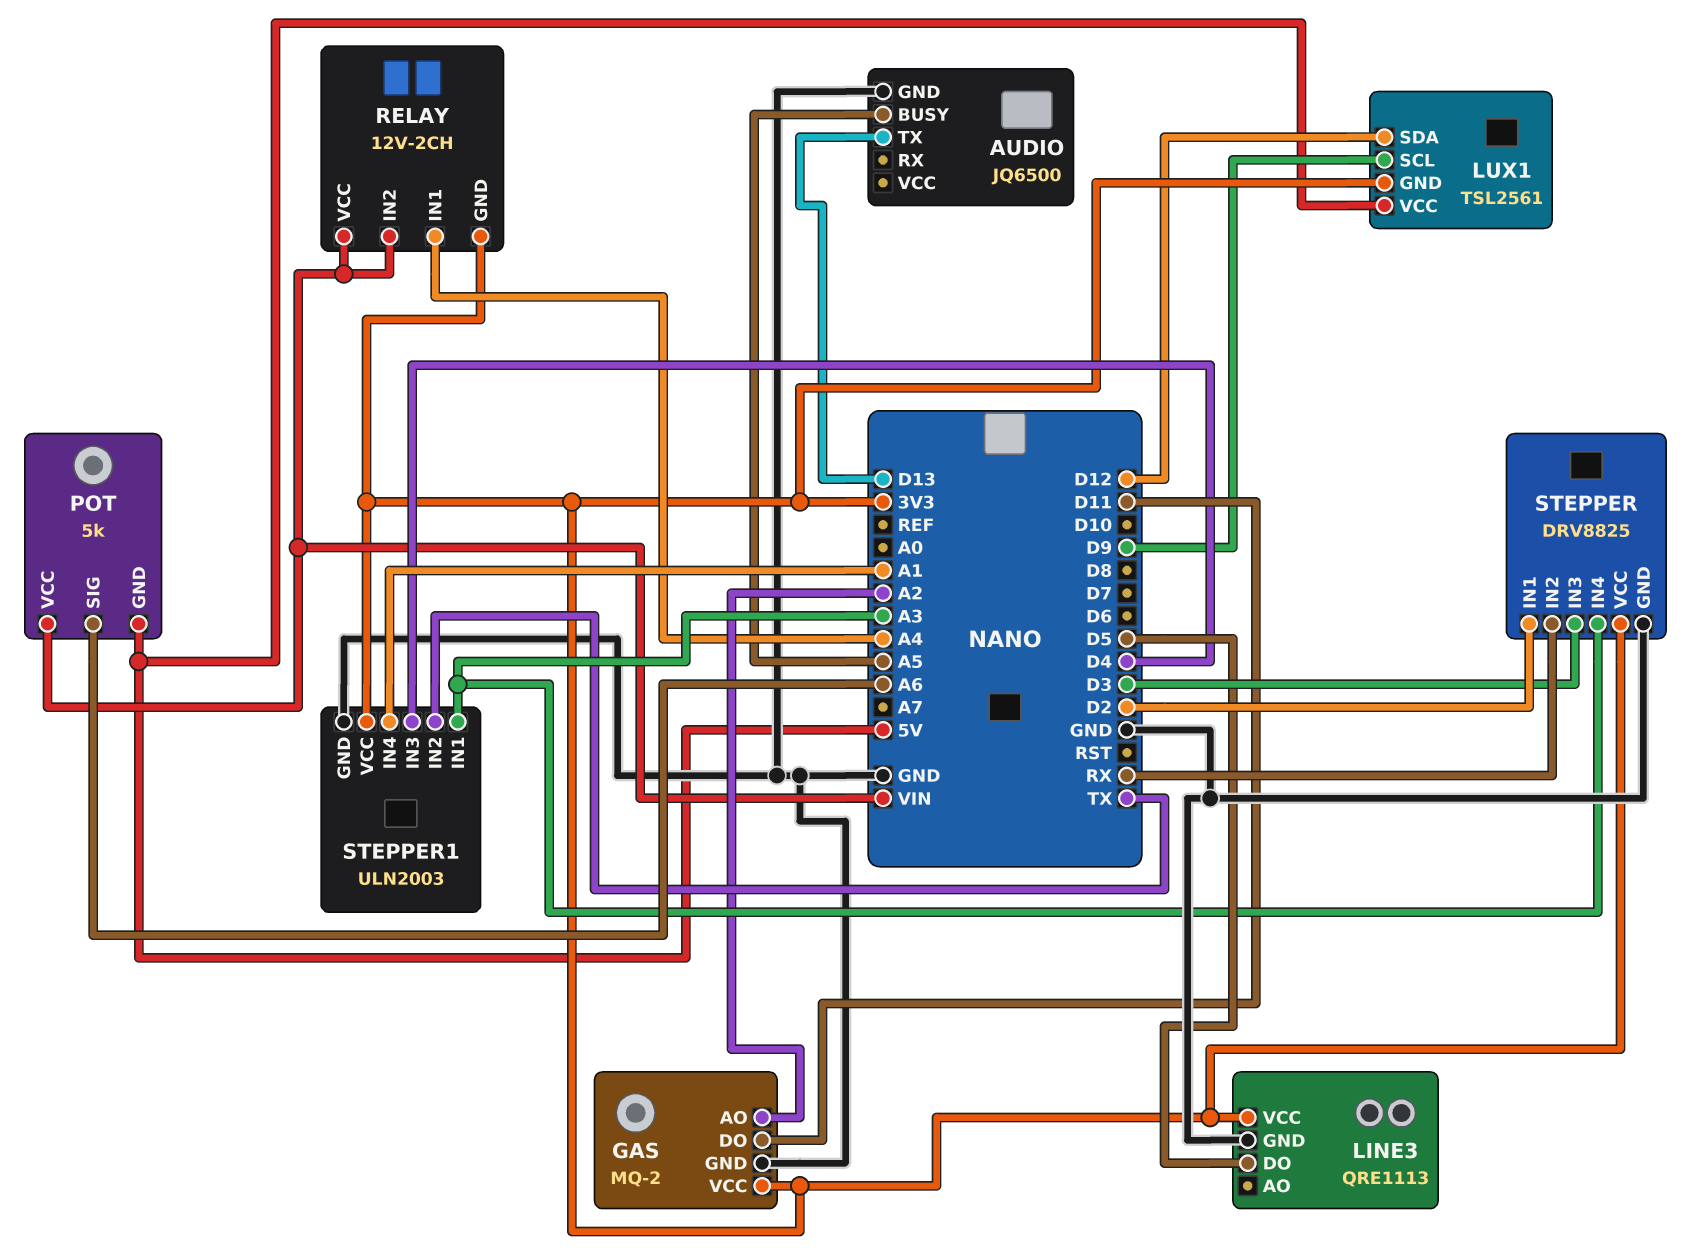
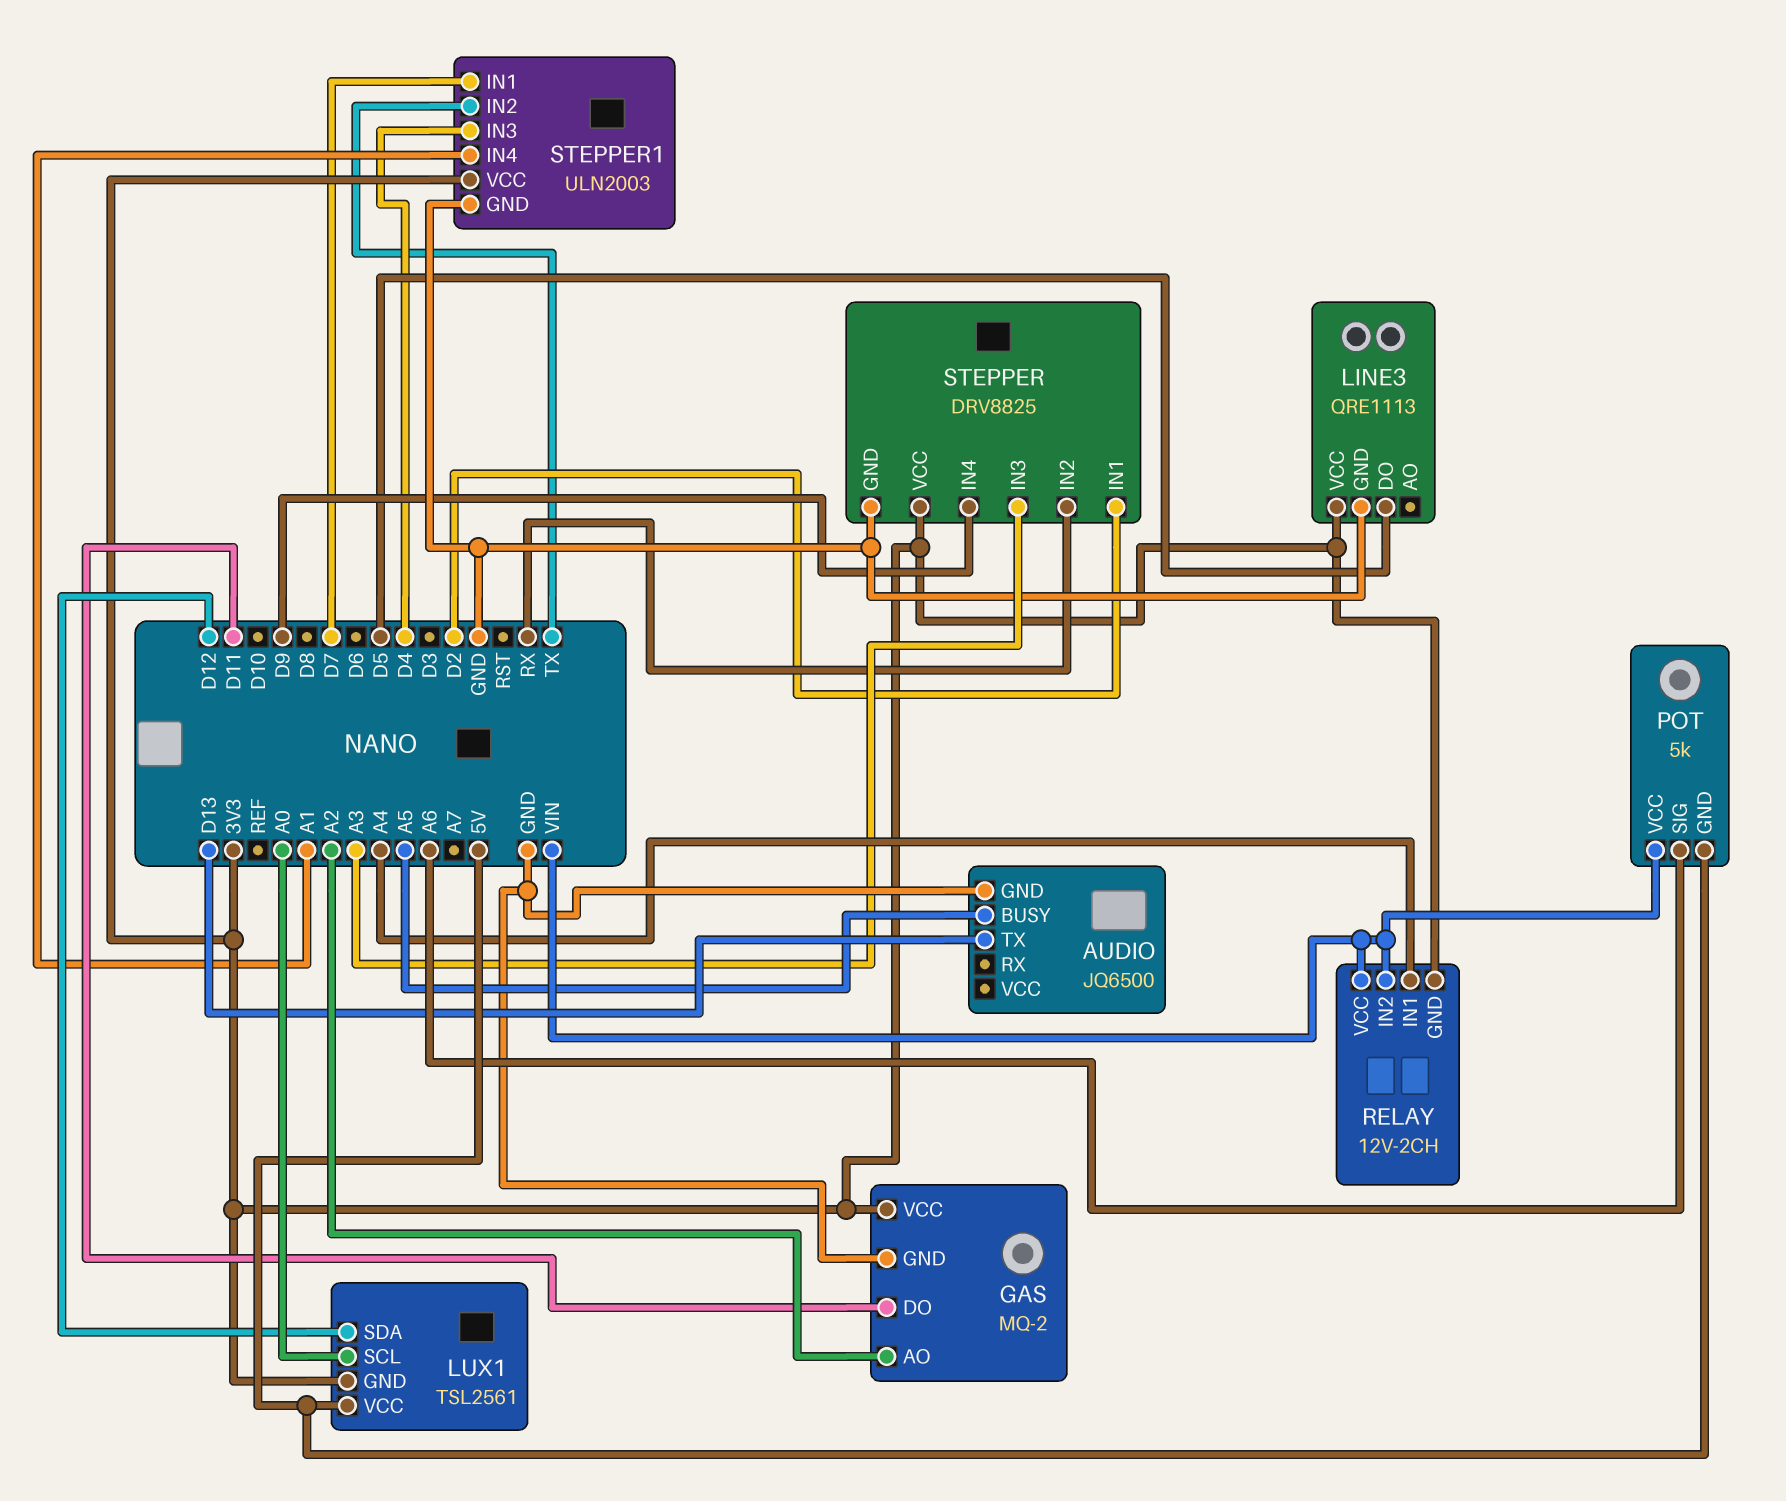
LUX1 pin SCL: D9 -> A0
STEPPER pin IN3: D3 -> A3
STEPPER pin IN4: A3 -> D9
STEPPER1 pin IN1: A3 -> D7

